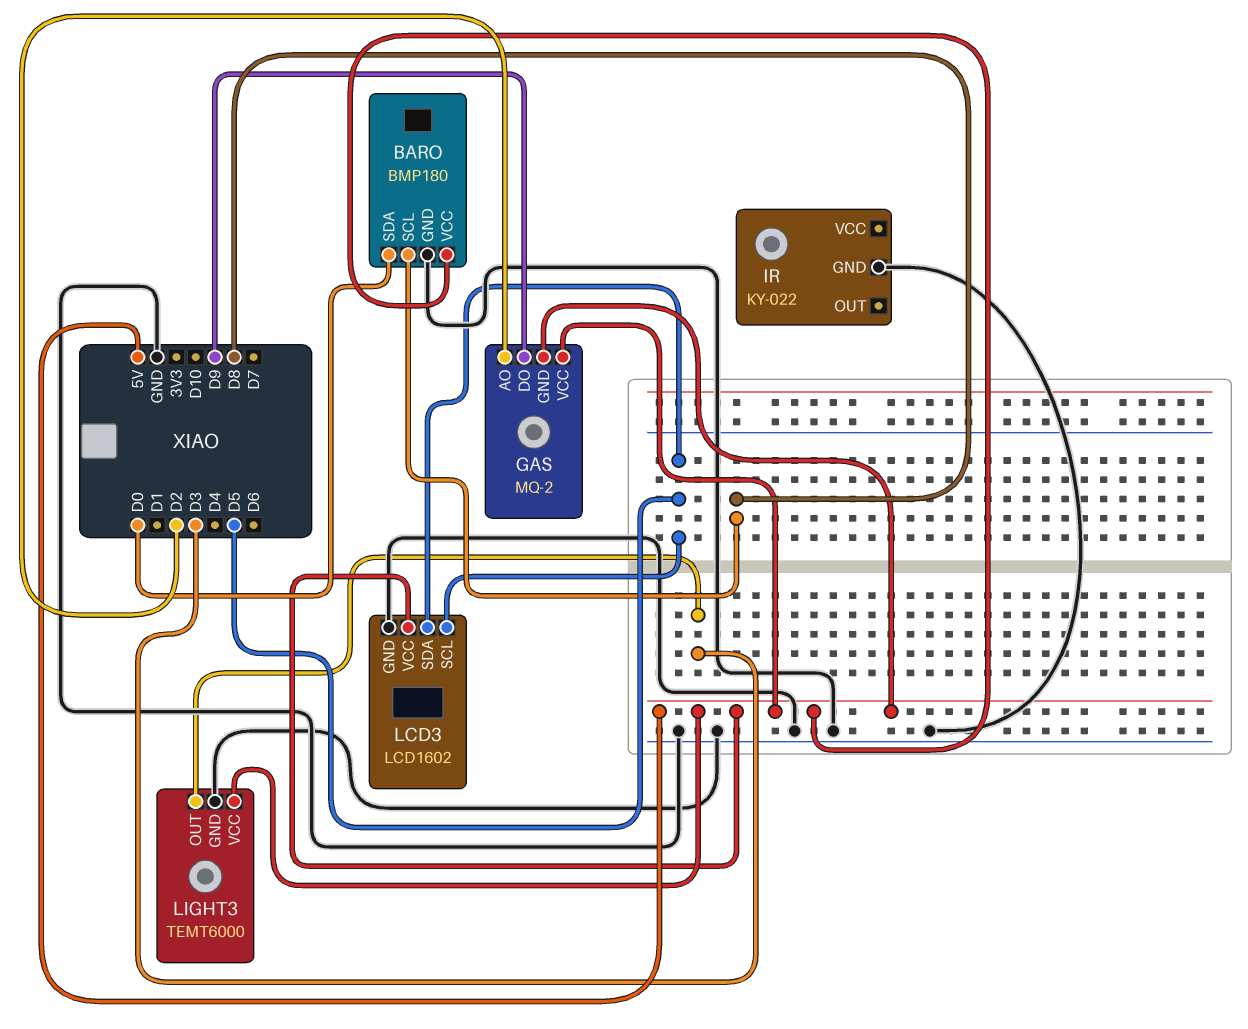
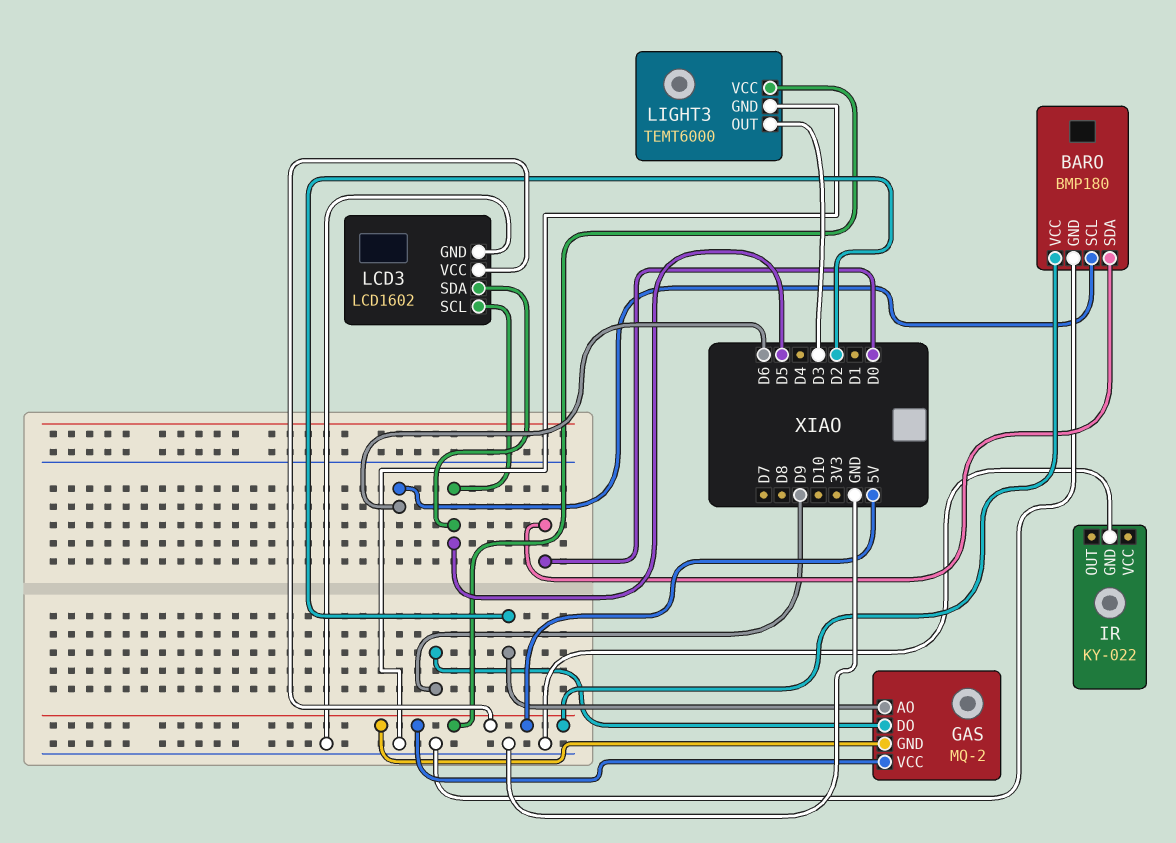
BARO pin SCL: D8 -> D6

